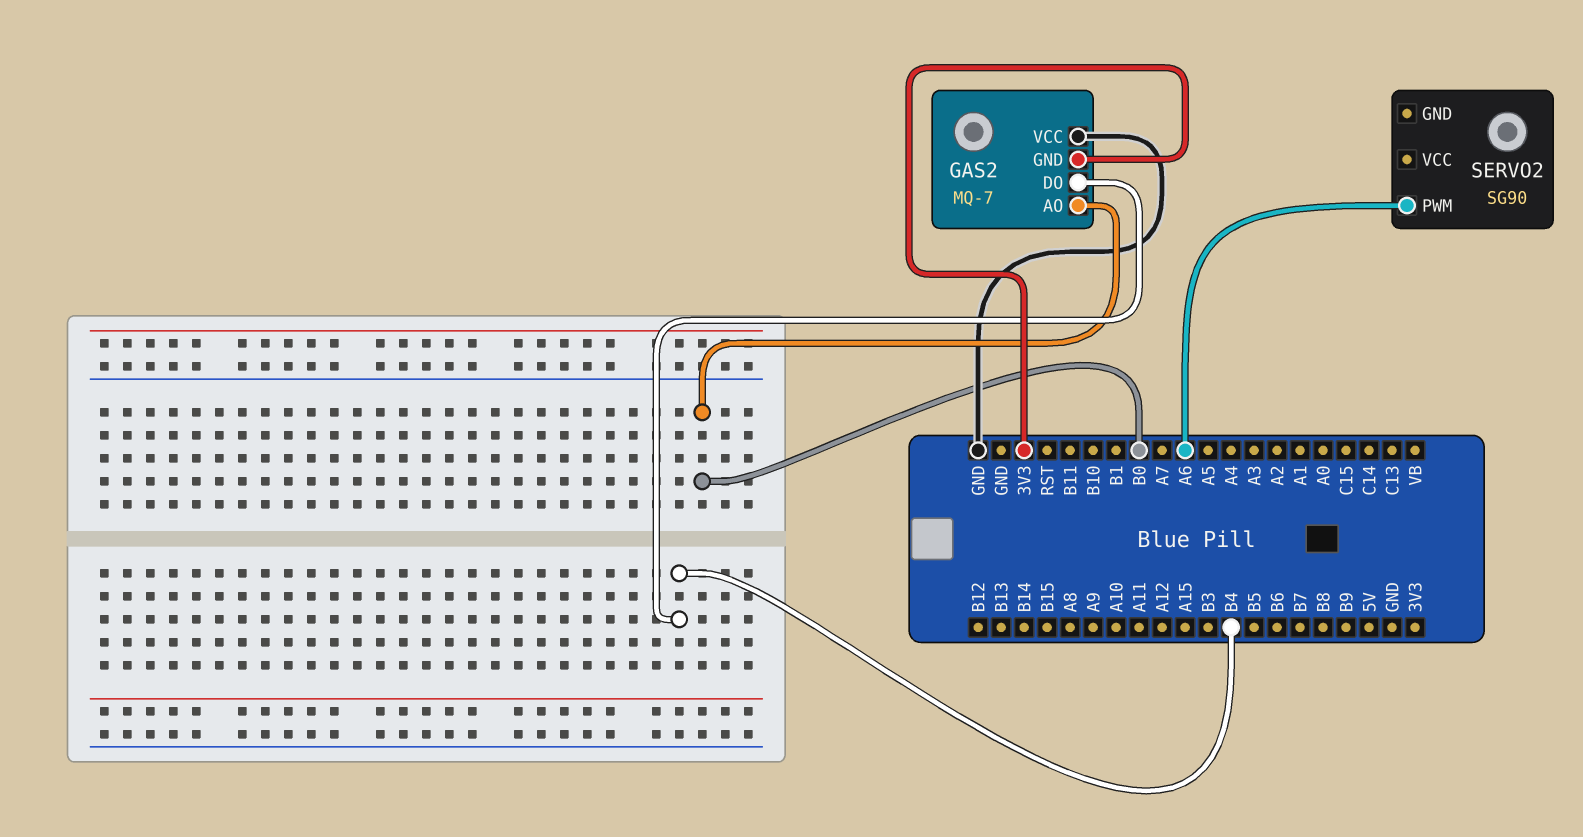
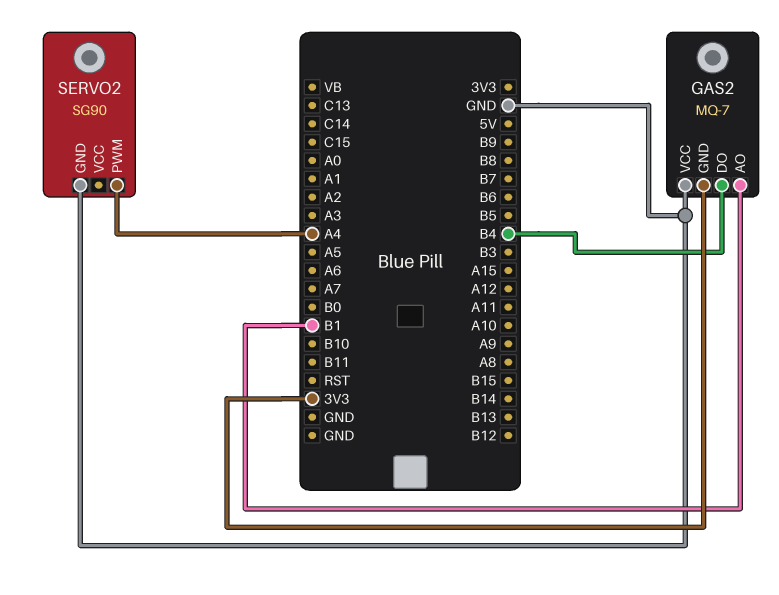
GAS2 pin AO: B0 -> B1
SERVO2 pin GND: none -> GND
SERVO2 pin PWM: A6 -> A4

